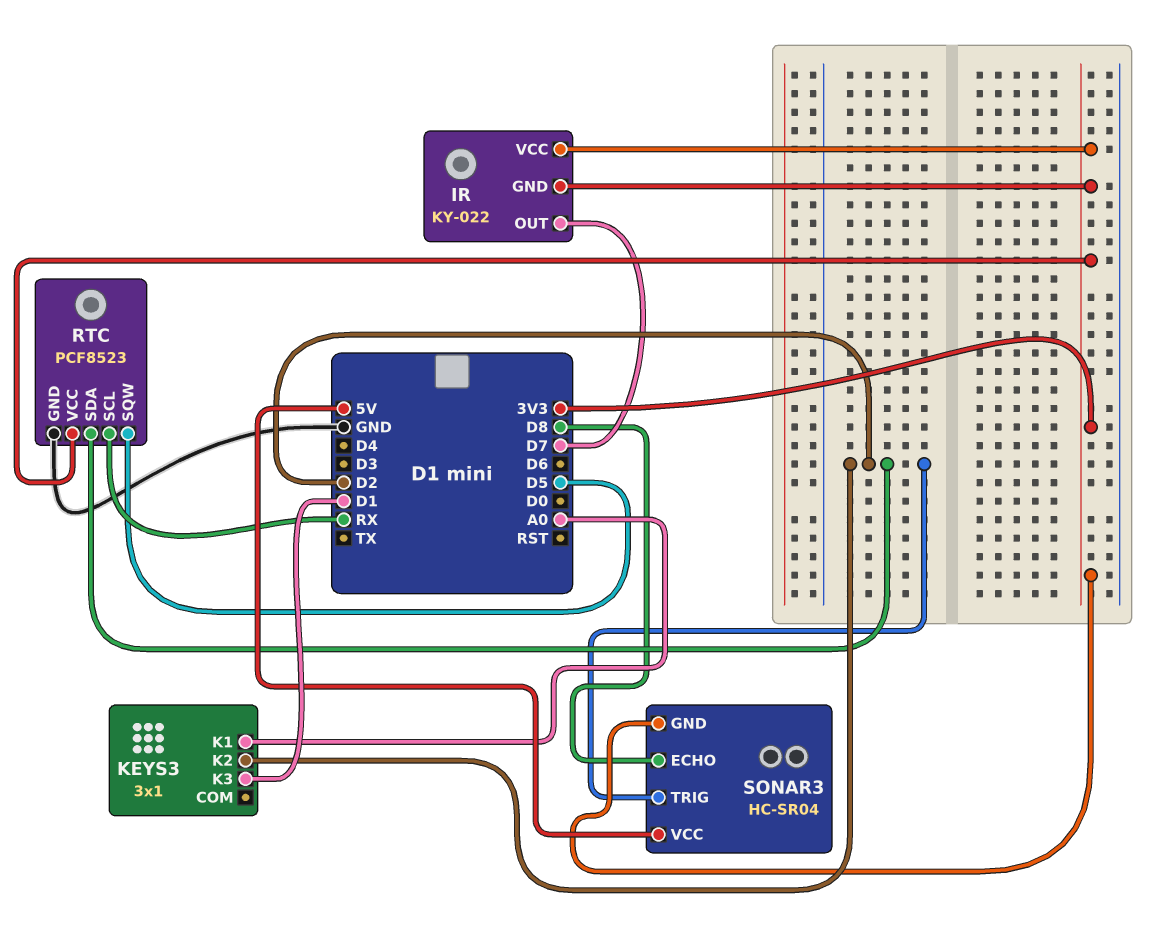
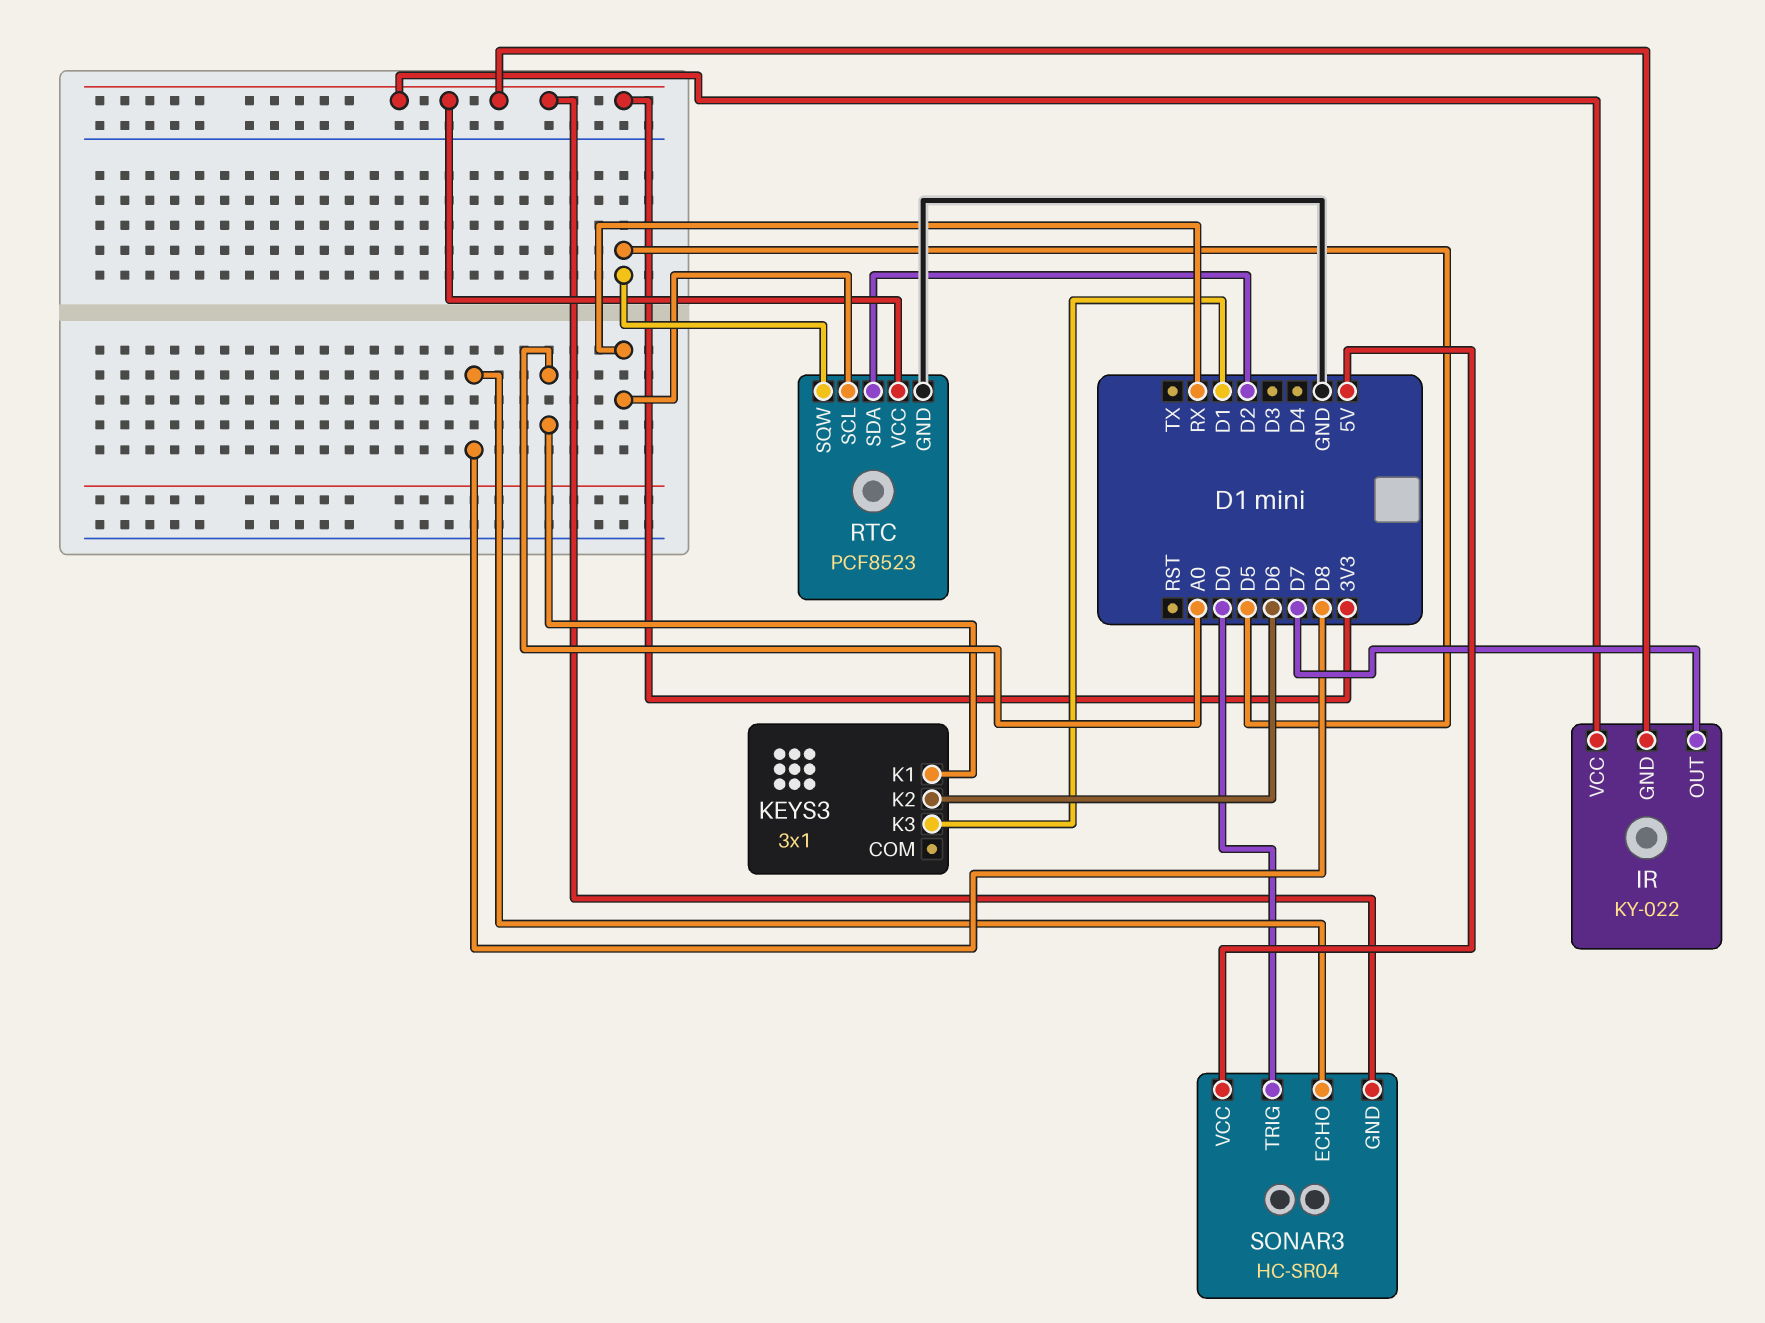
KEYS3 pin K2: D2 -> D6
SONAR3 pin TRIG: D2 -> D0

